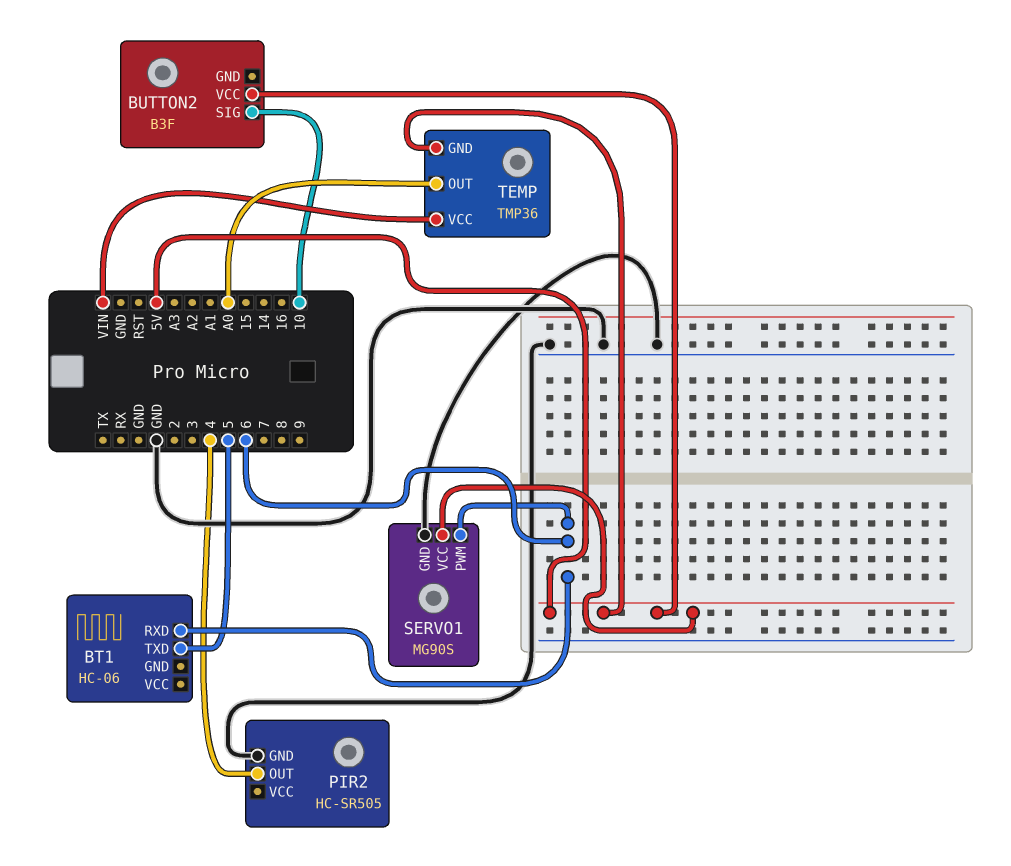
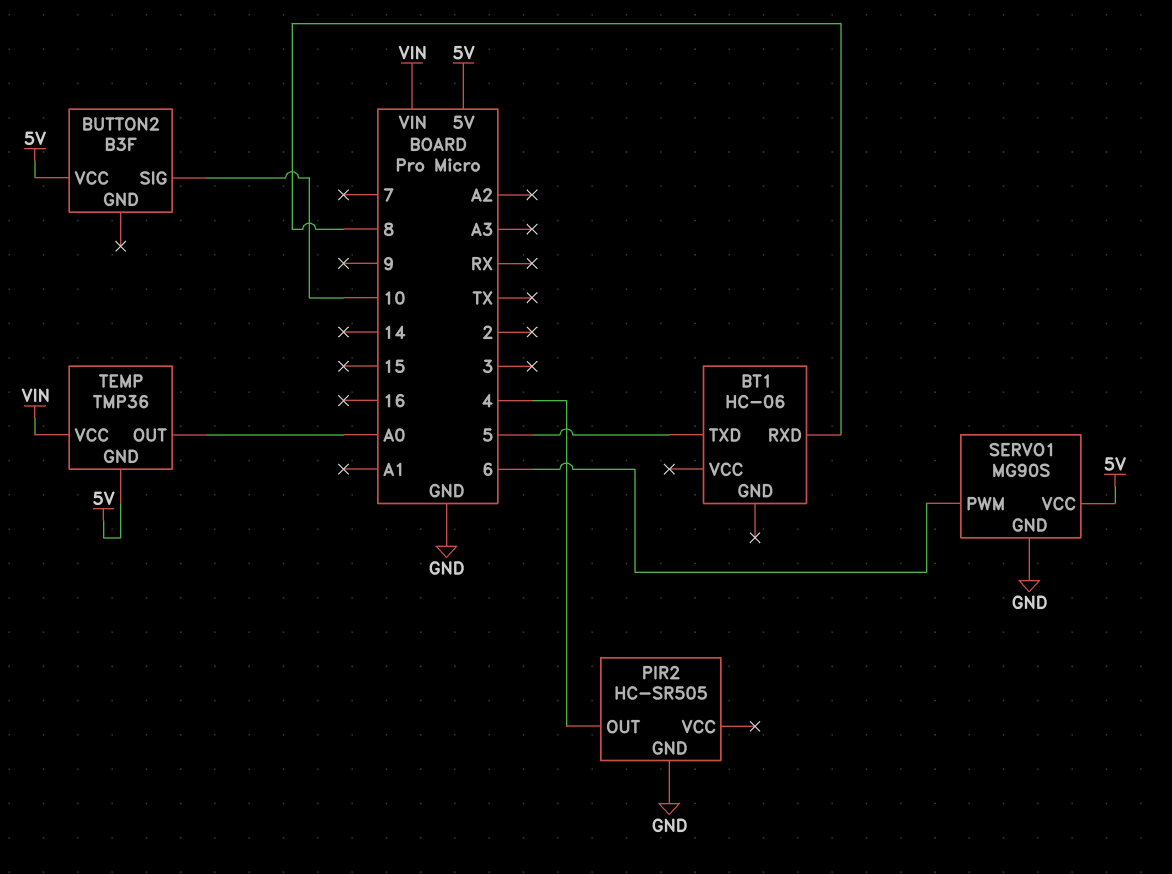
BT1 pin RXD: 6 -> 8

